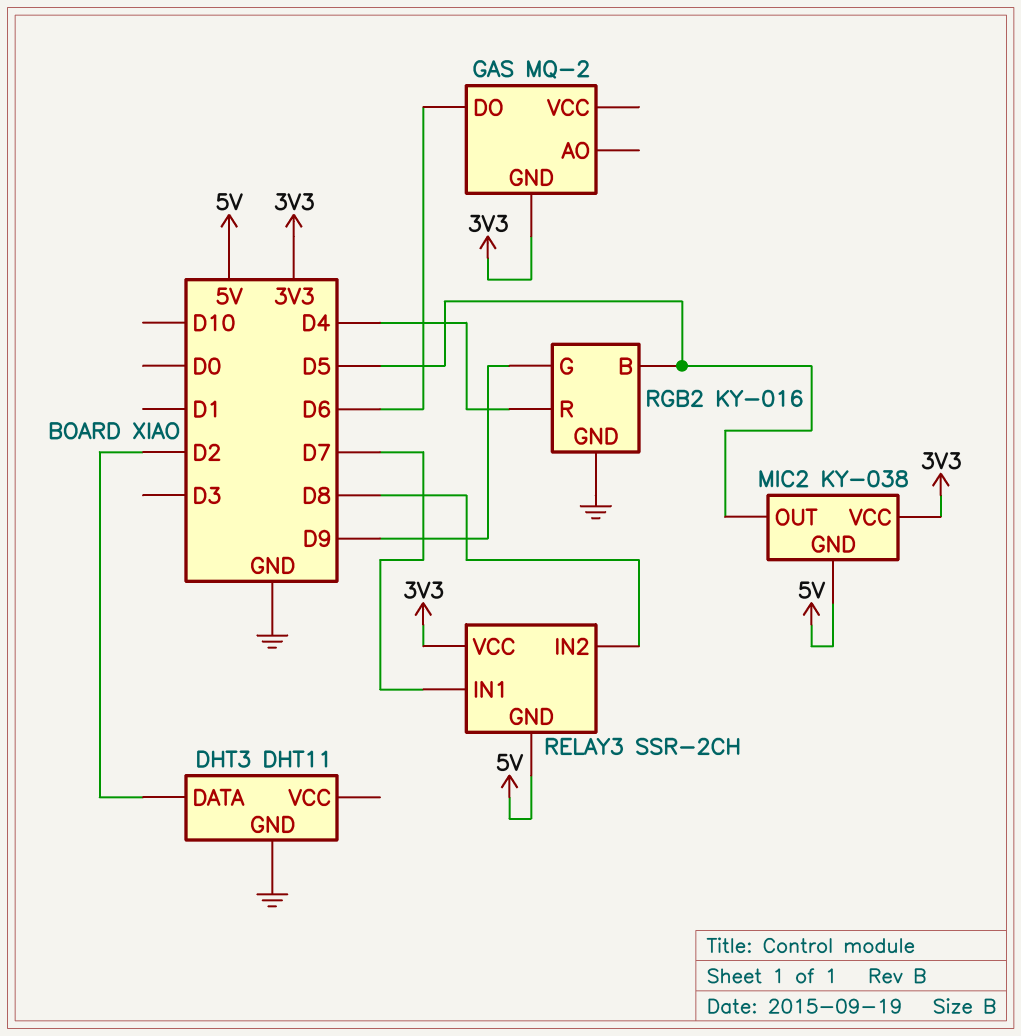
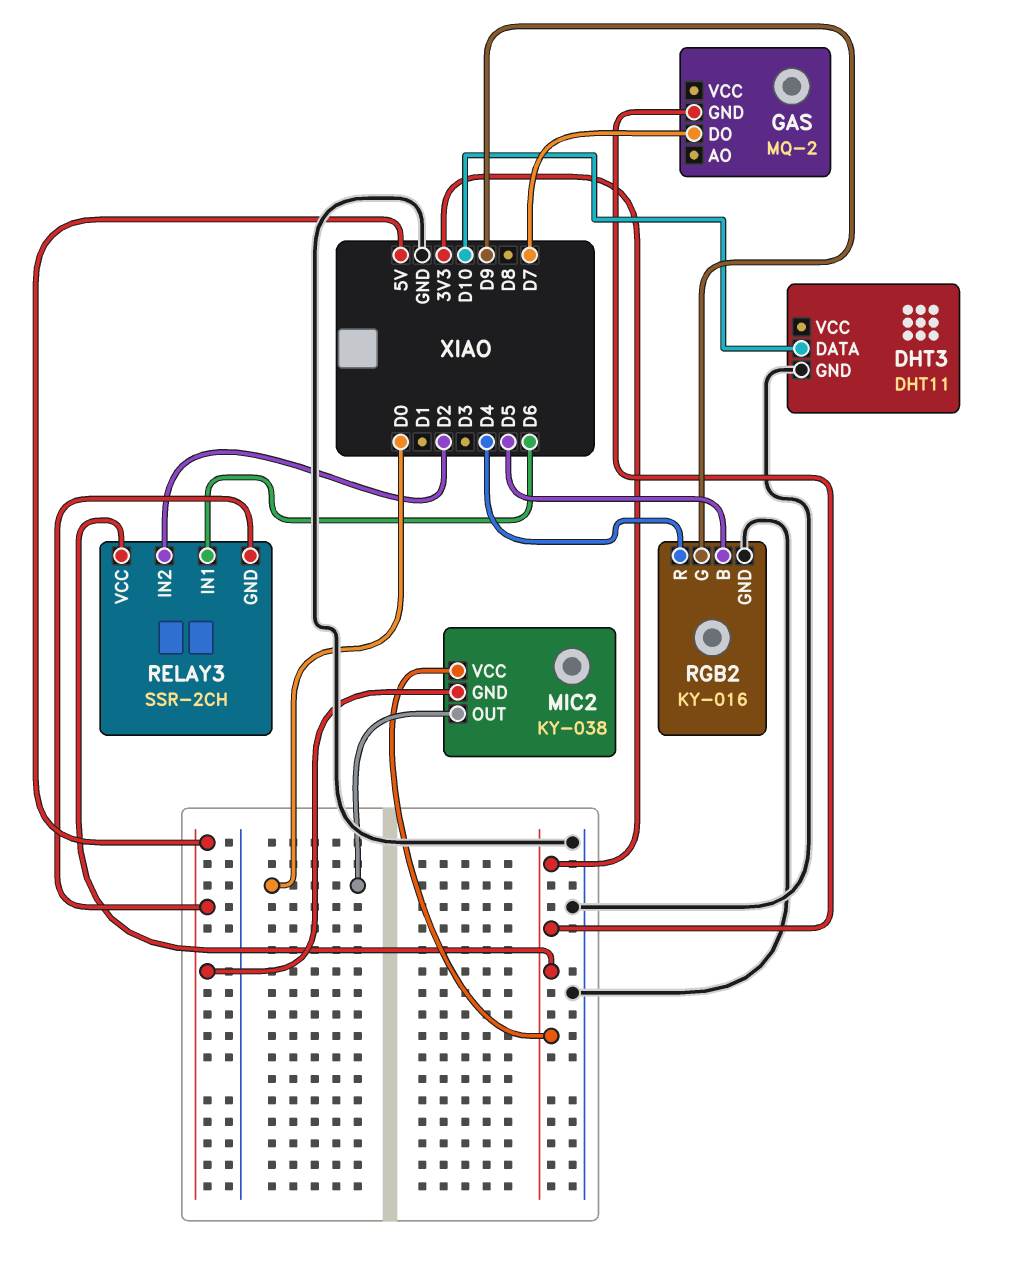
DHT3 pin DATA: D2 -> D10
GAS pin DO: D6 -> D7
MIC2 pin OUT: D5 -> D0
RELAY3 pin IN1: D7 -> D6
RELAY3 pin IN2: D8 -> D2

